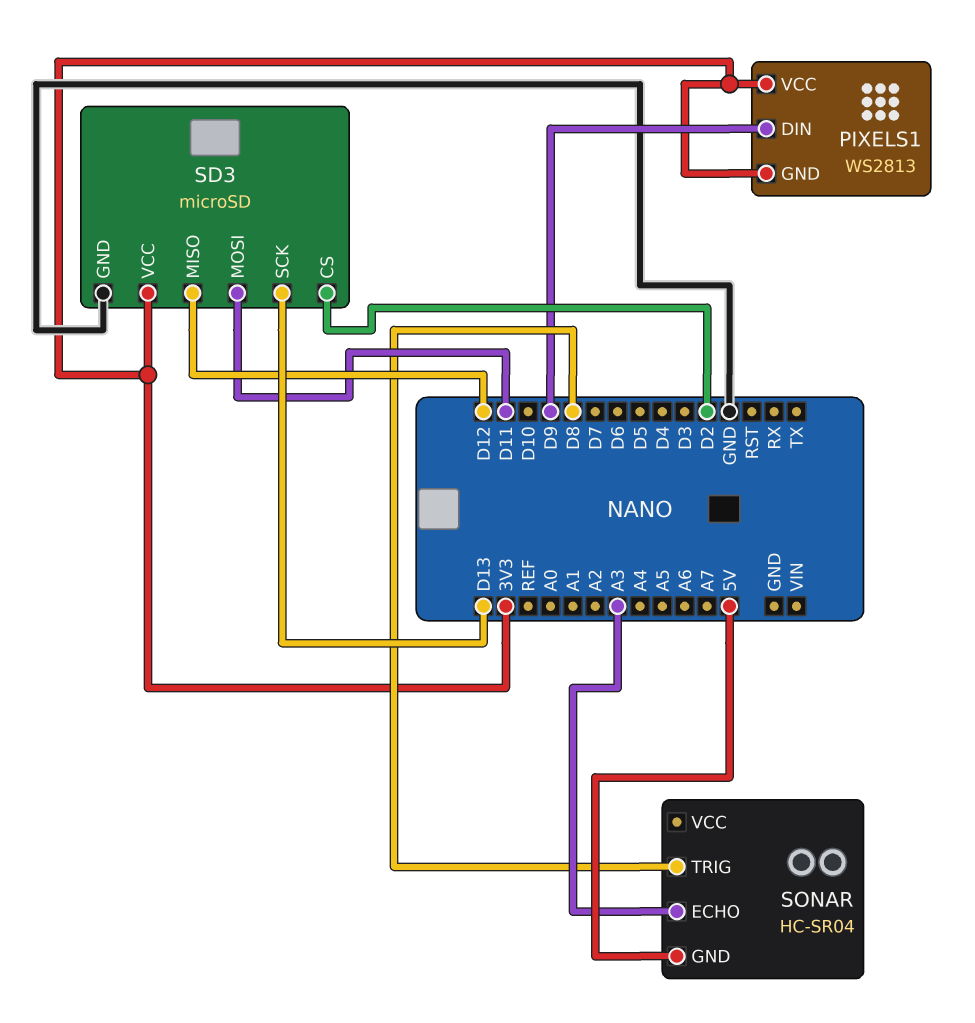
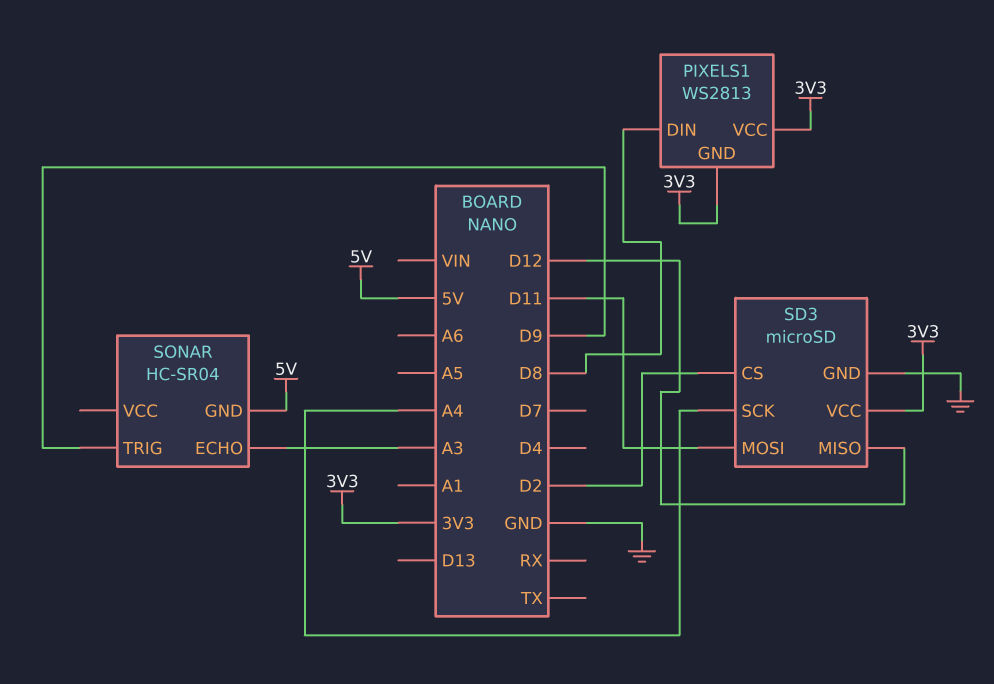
PIXELS1 pin DIN: D9 -> D8
SD3 pin SCK: D13 -> A4
SONAR pin TRIG: D8 -> D9

